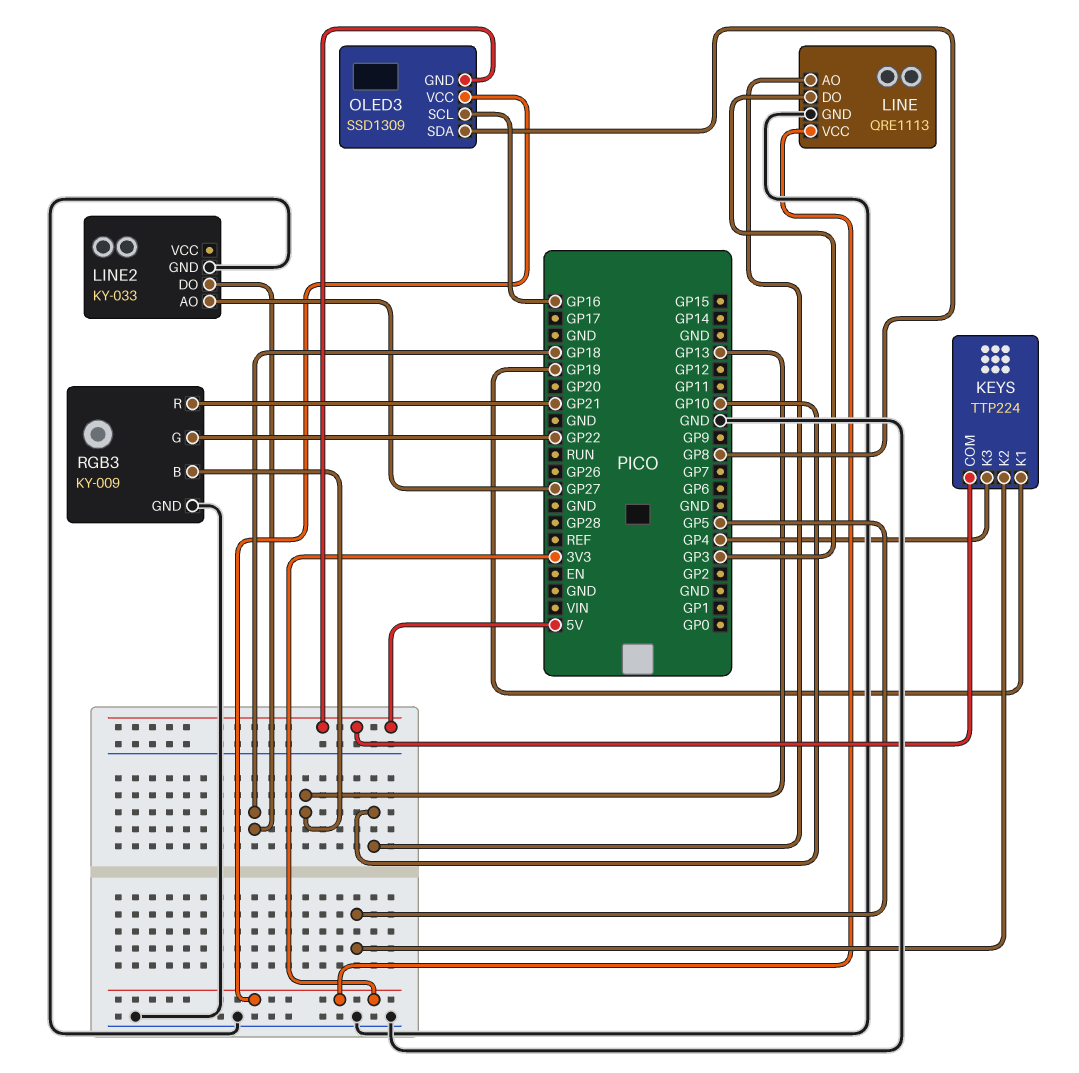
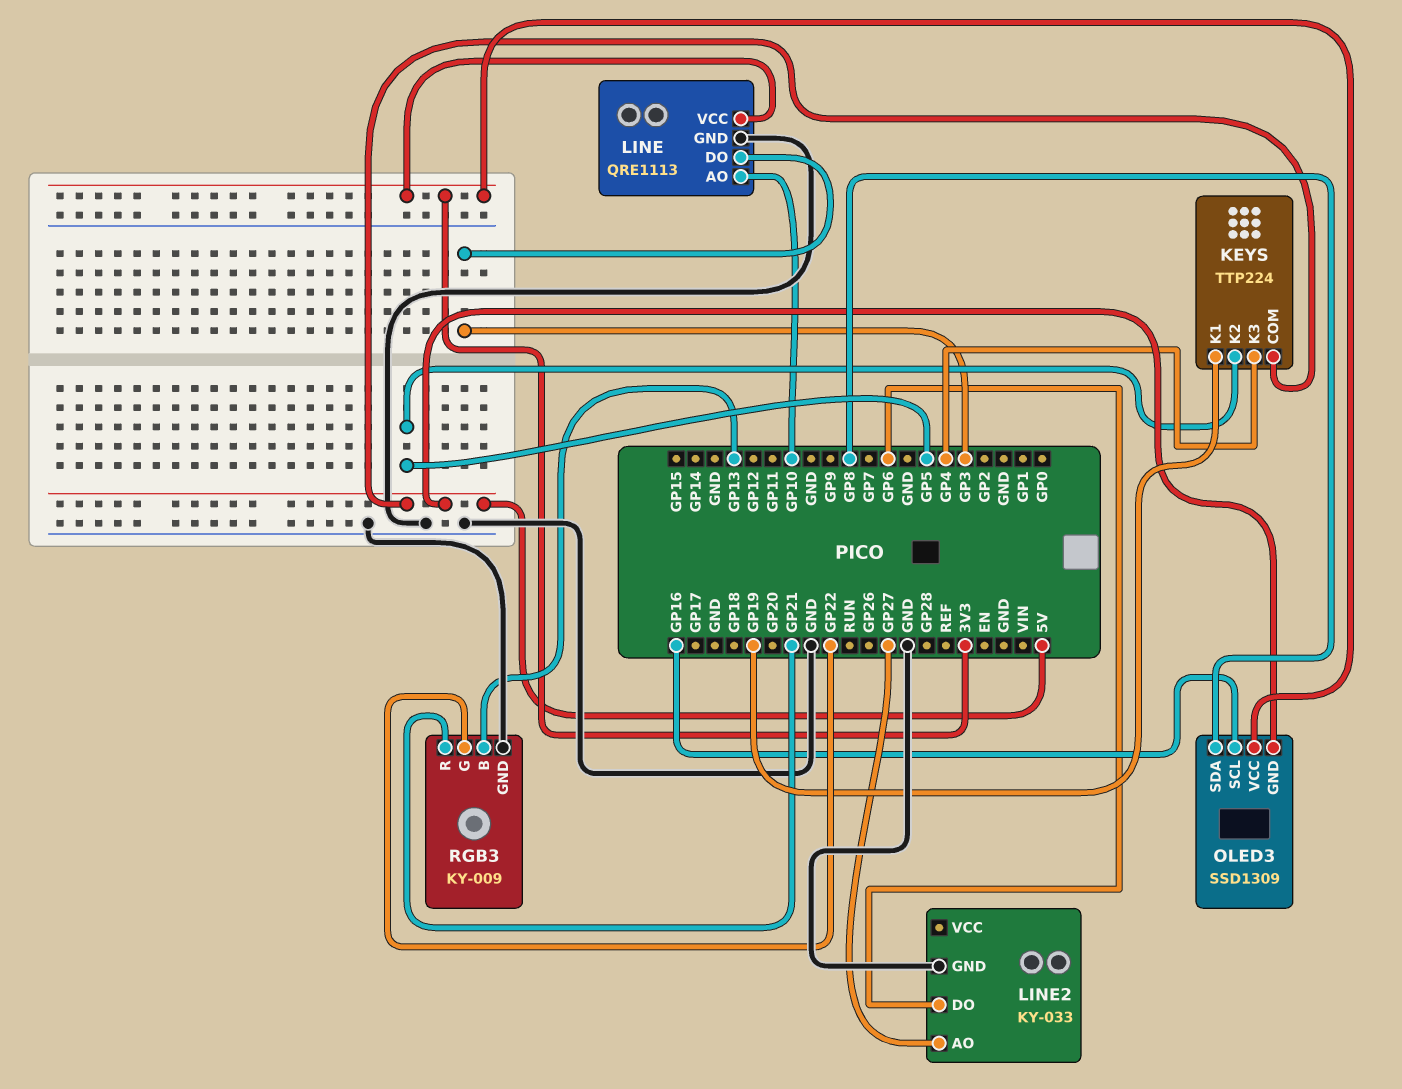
LINE2 pin DO: GP18 -> GP6

